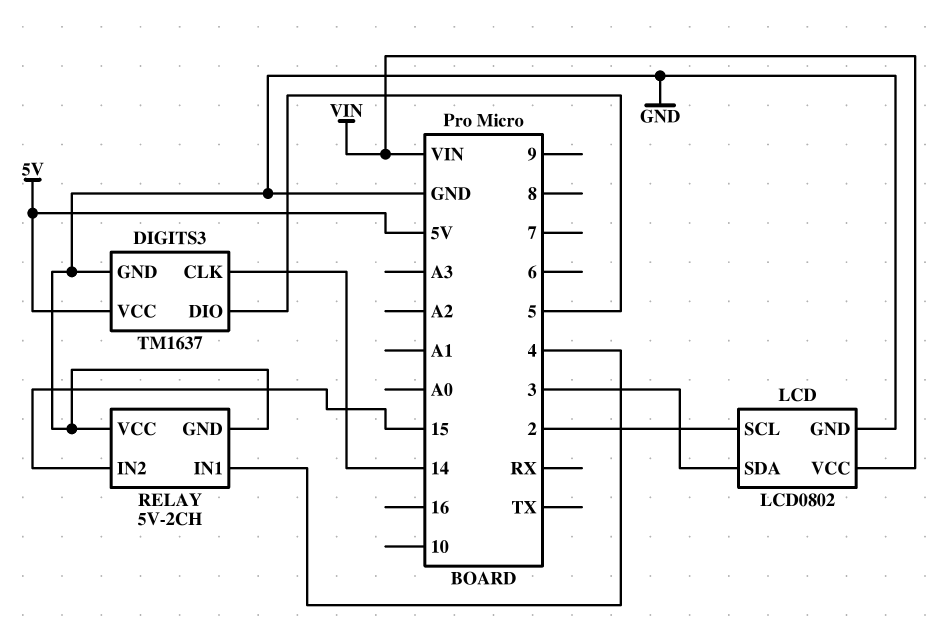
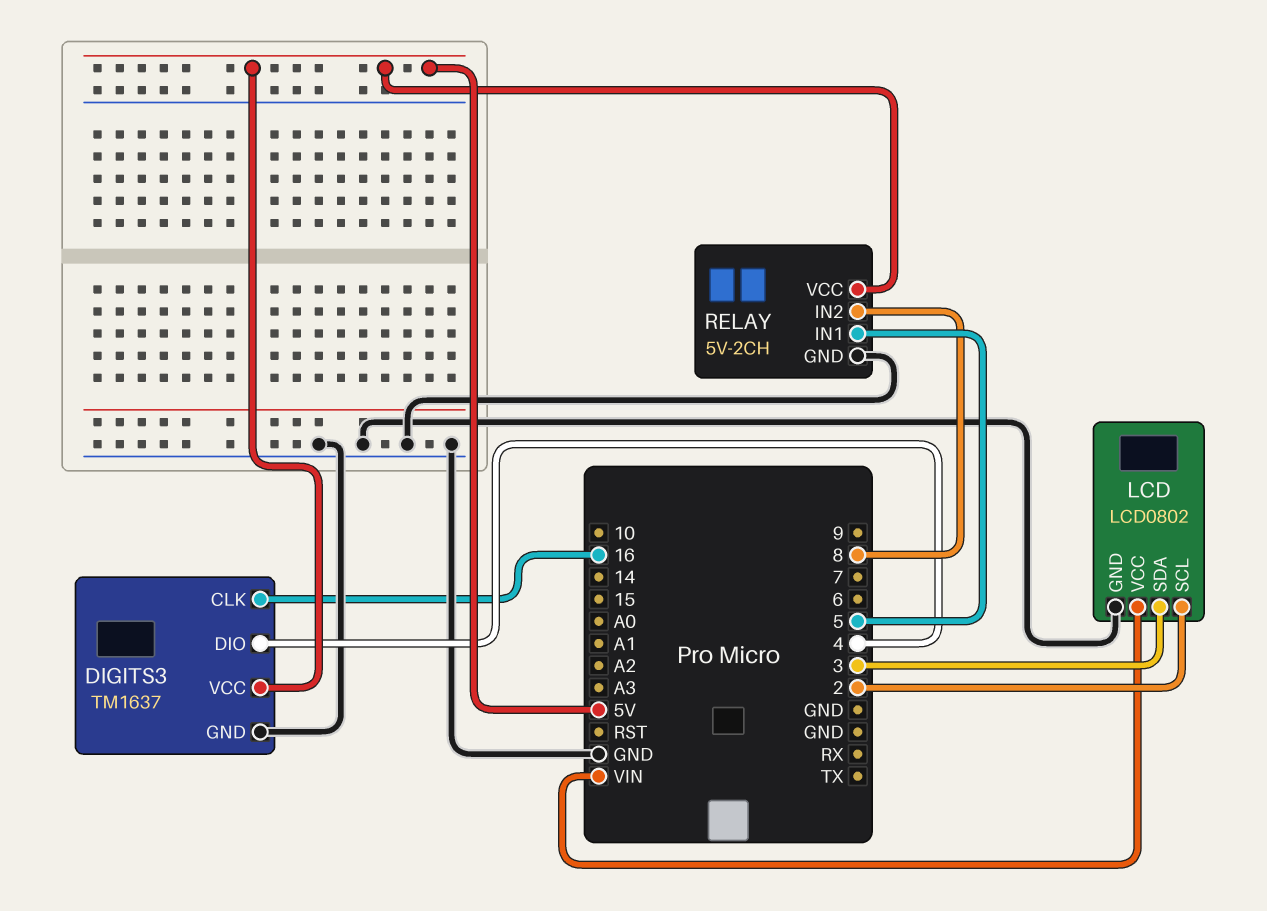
DIGITS3 pin CLK: 14 -> 16
DIGITS3 pin DIO: 5 -> 4
RELAY pin IN1: 4 -> 5
RELAY pin IN2: 15 -> 8
RELAY pin VCC: GND -> 5V

